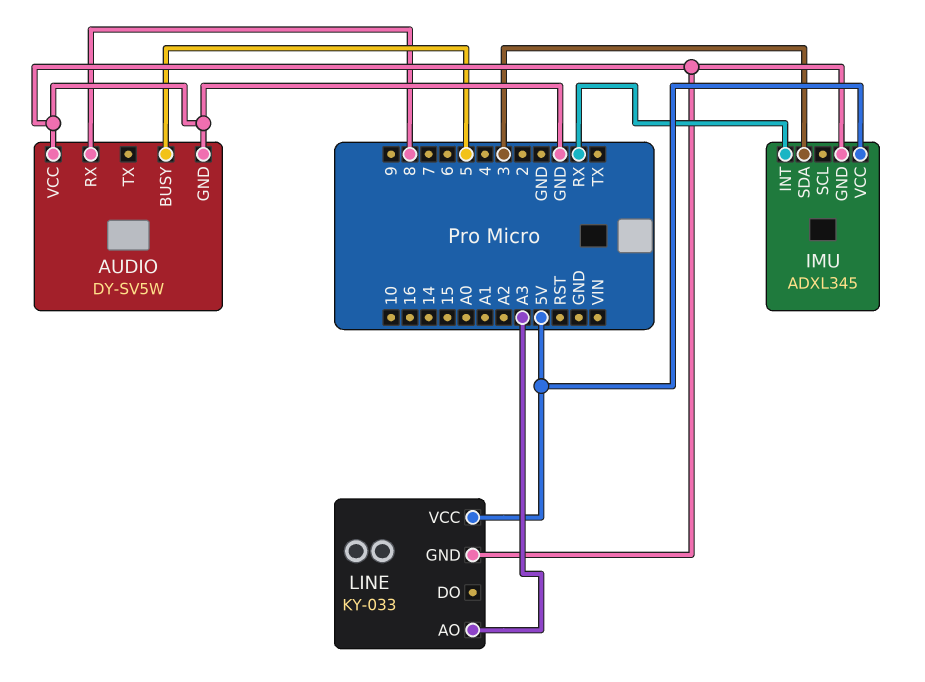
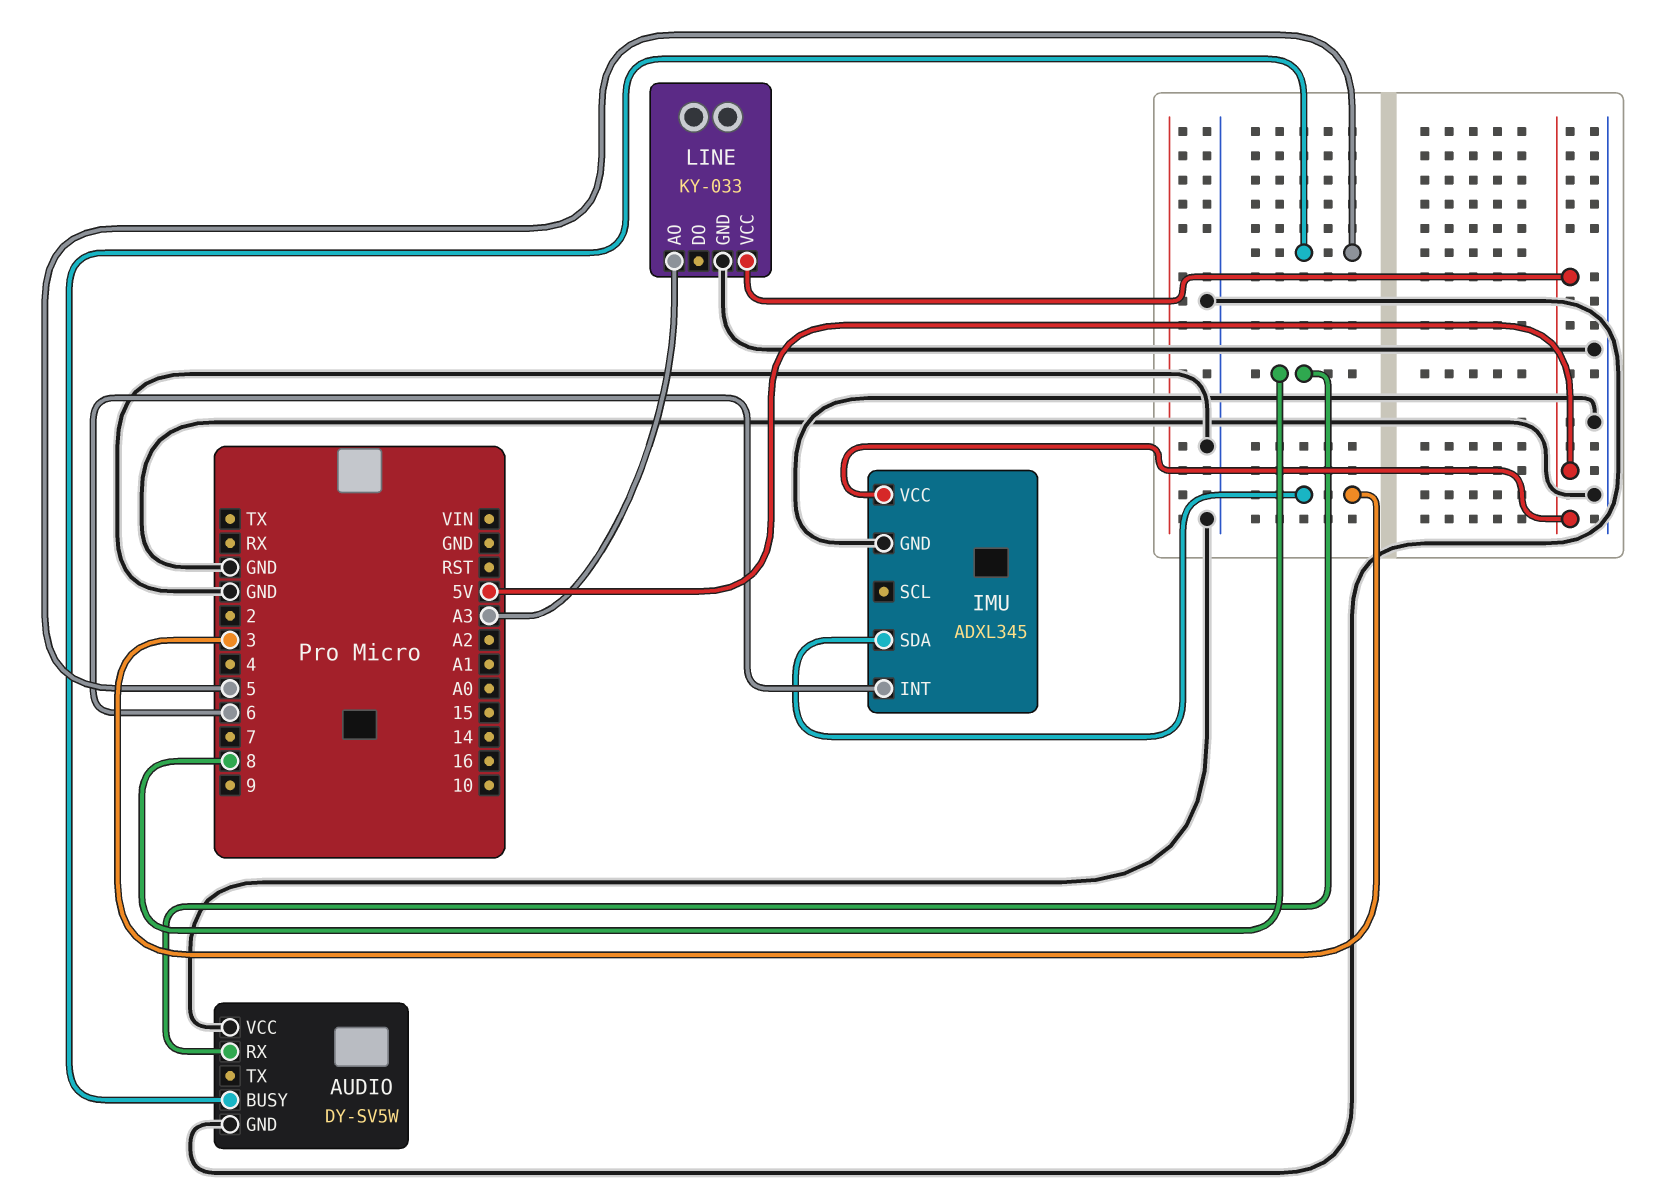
IMU pin INT: RX -> 6

